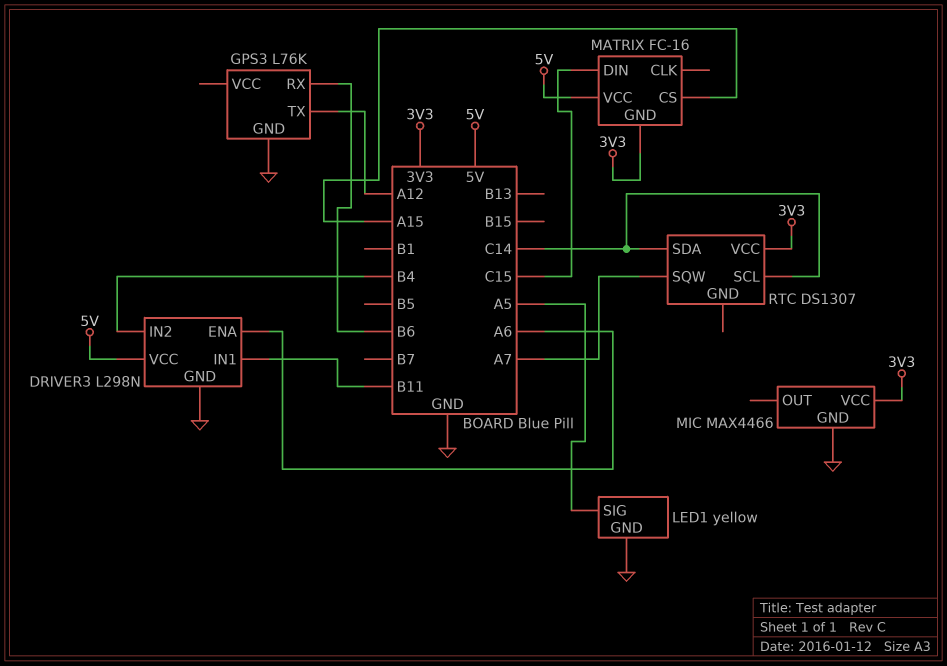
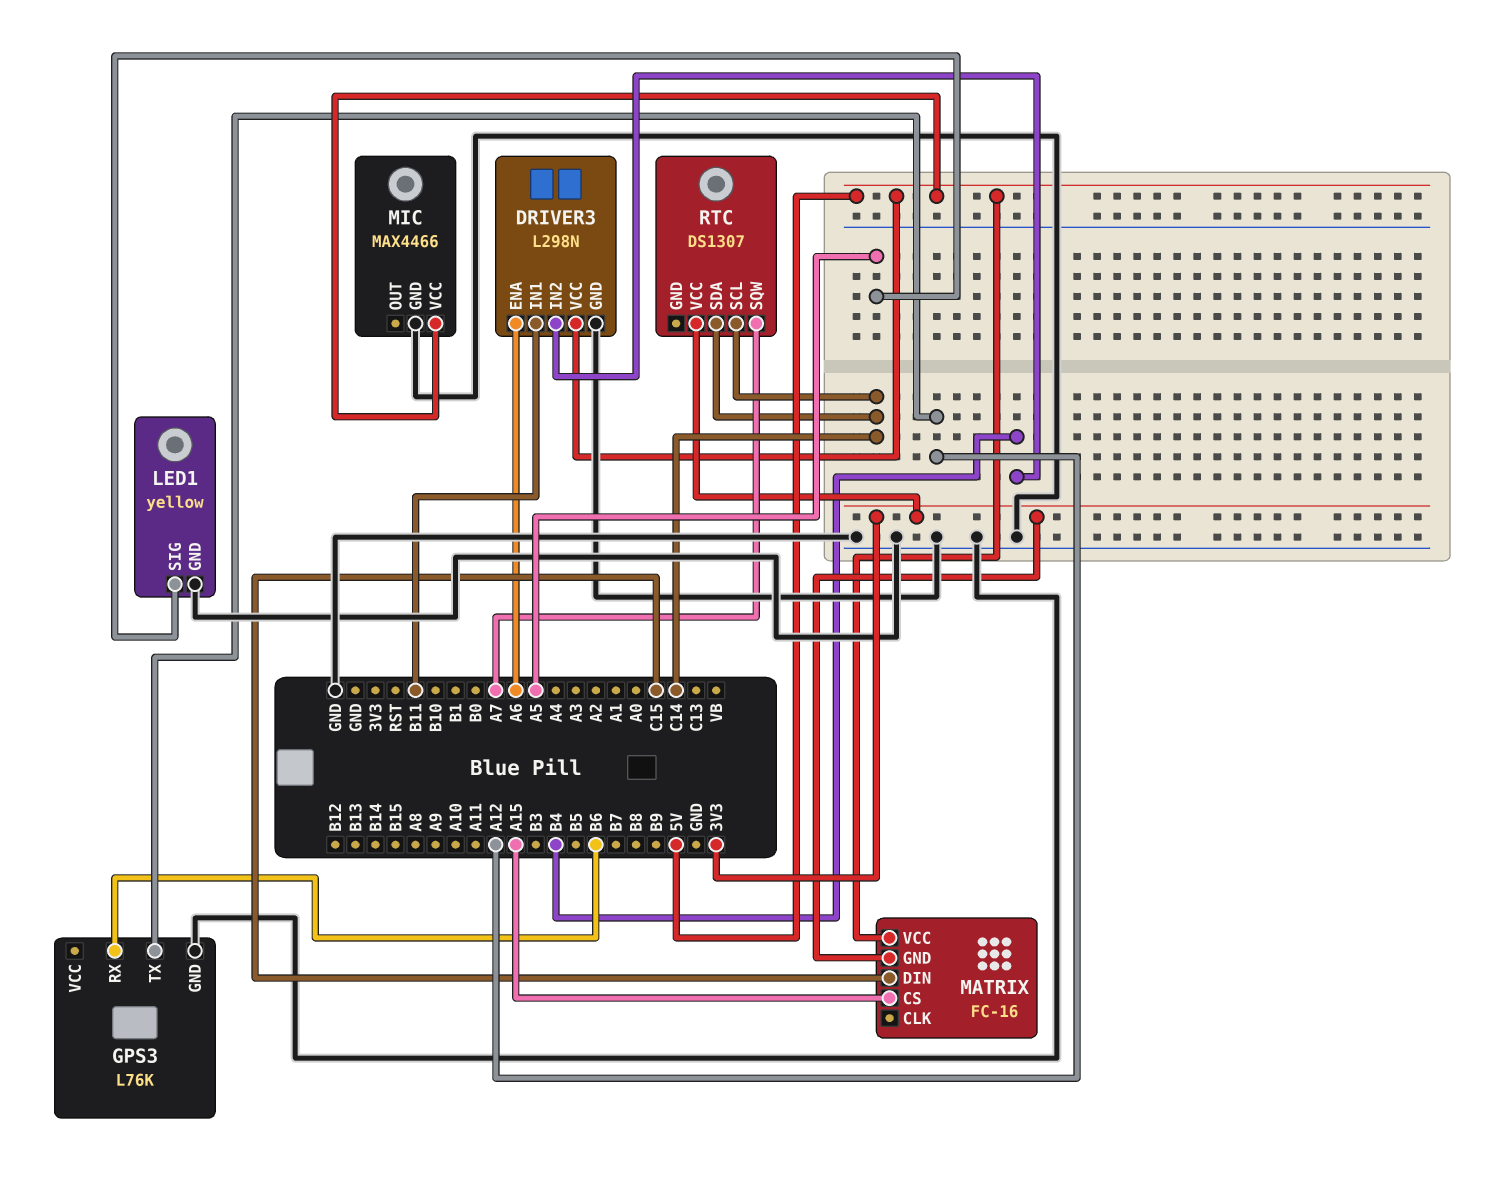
MIC pin VCC: 3V3 -> 5V

